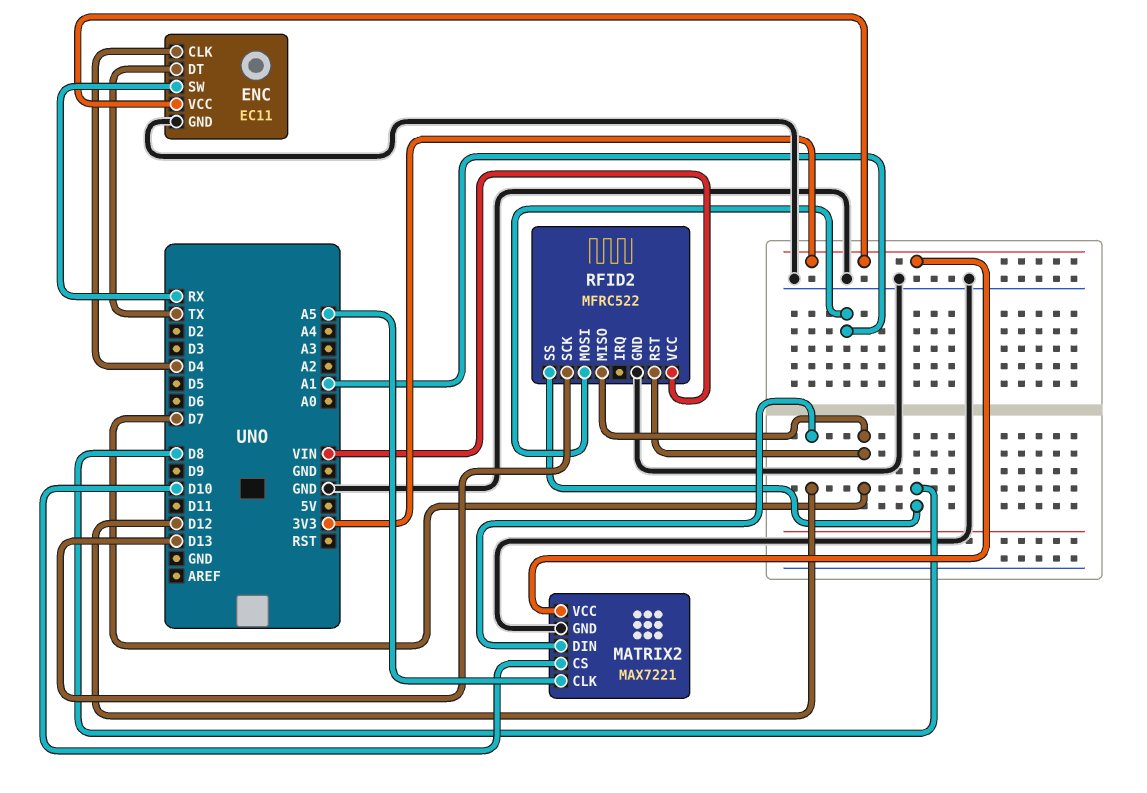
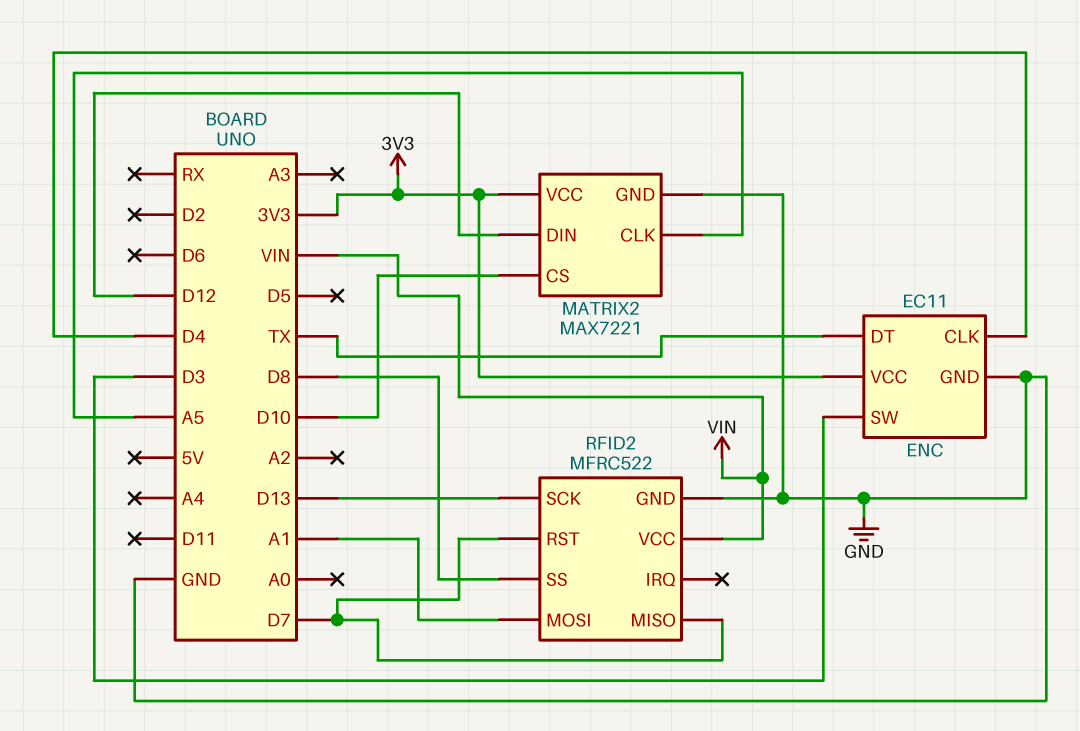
ENC pin SW: RX -> D3

